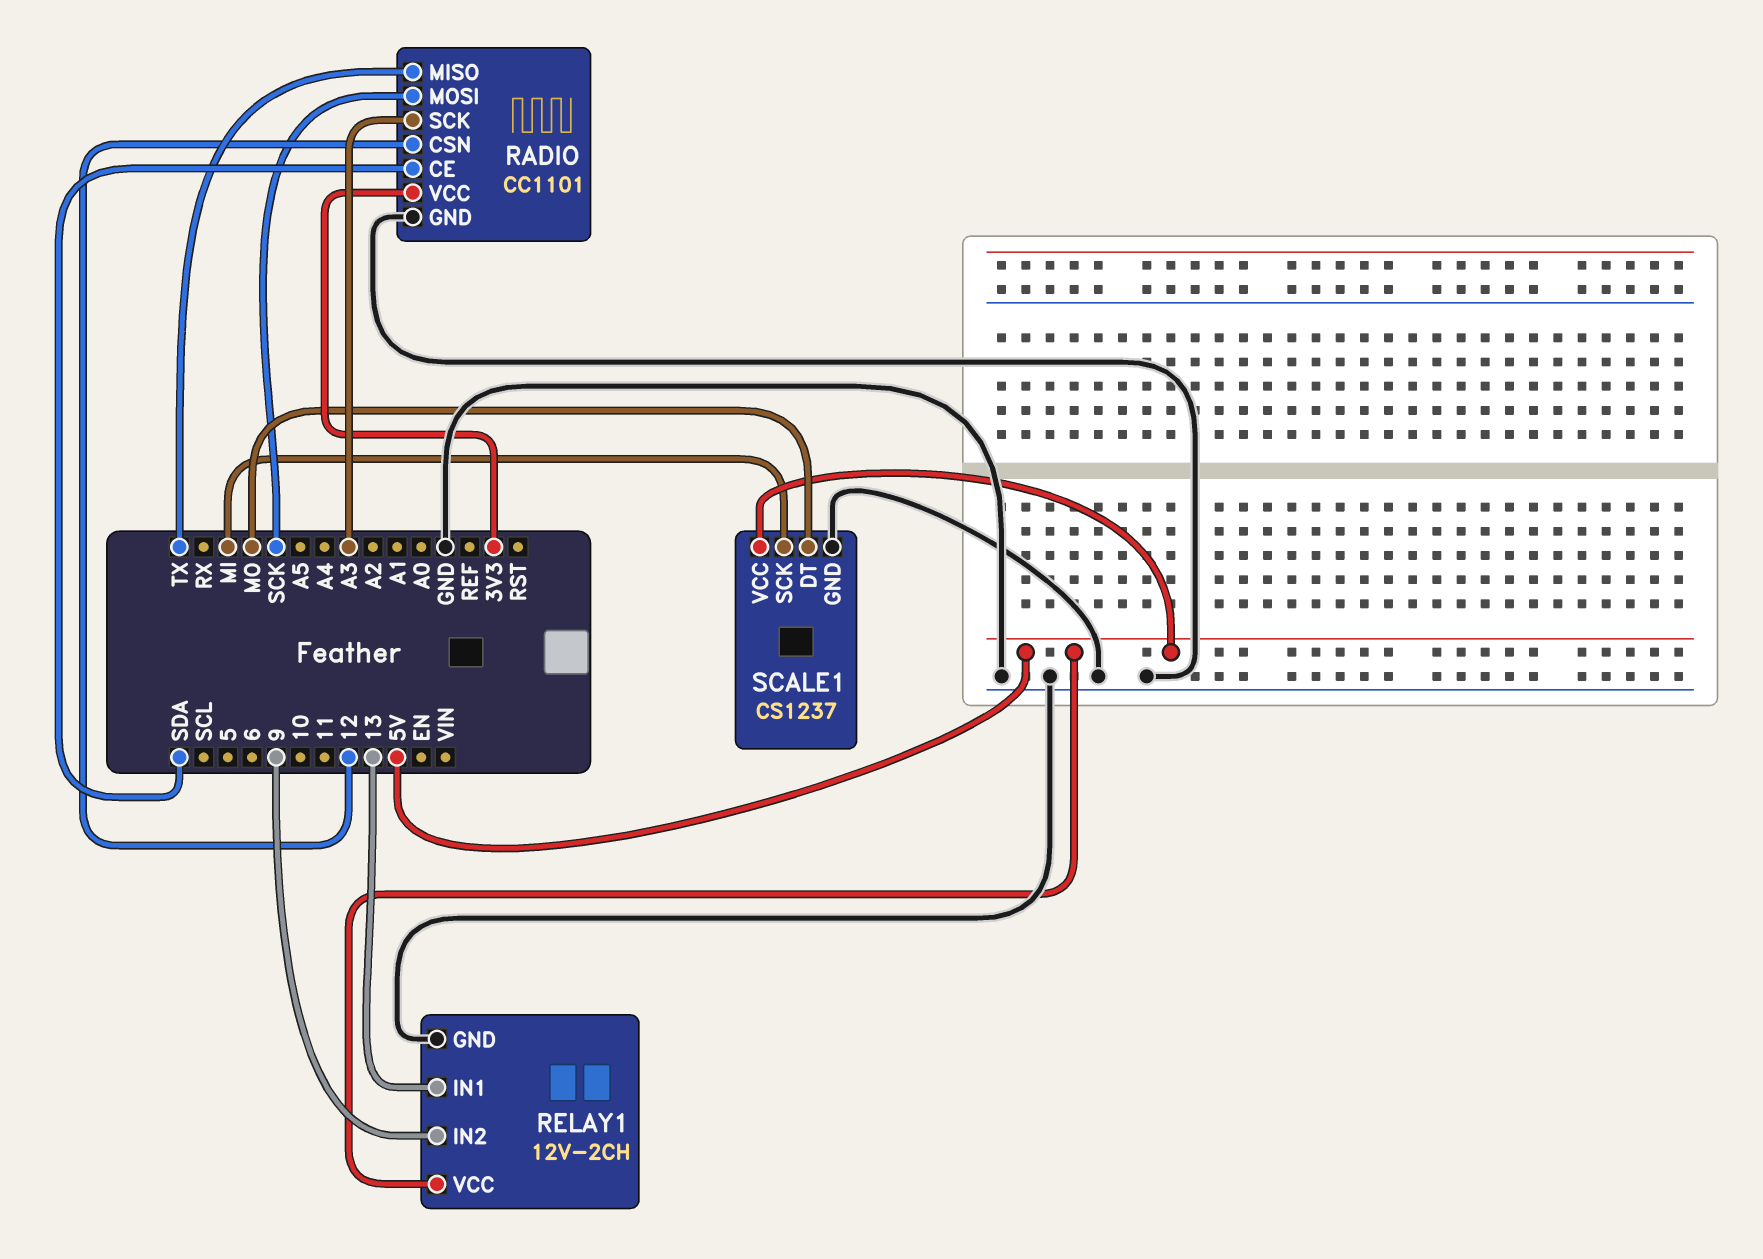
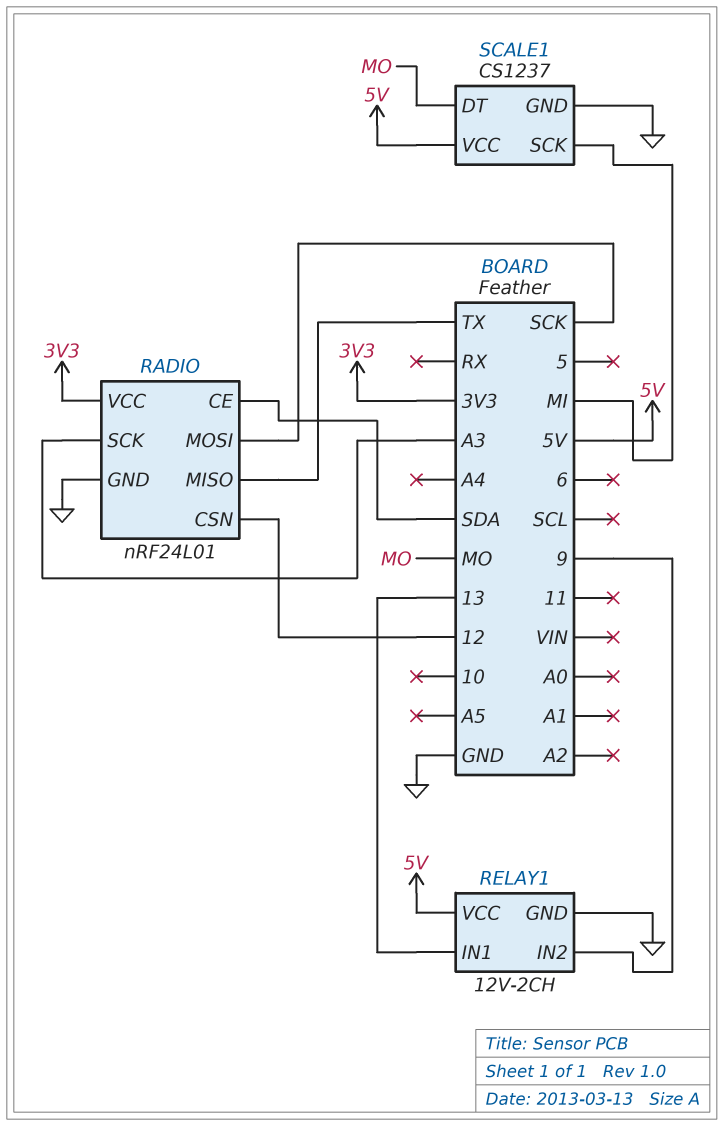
RADIO: CC1101 -> nRF24L01

